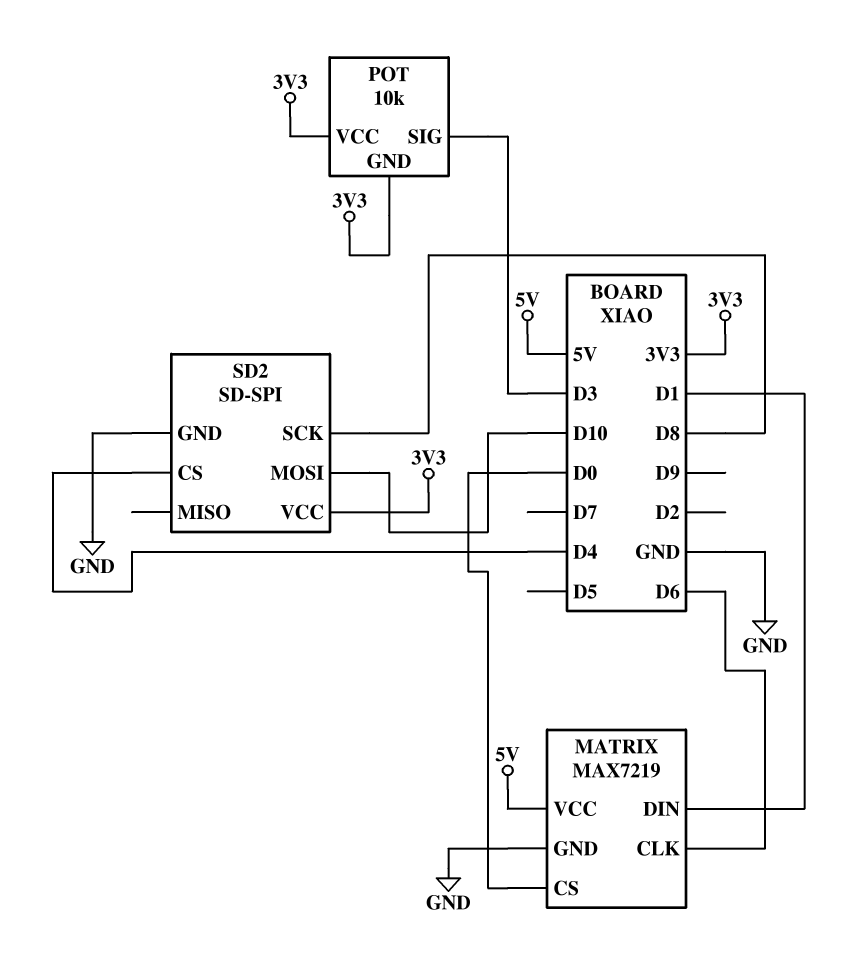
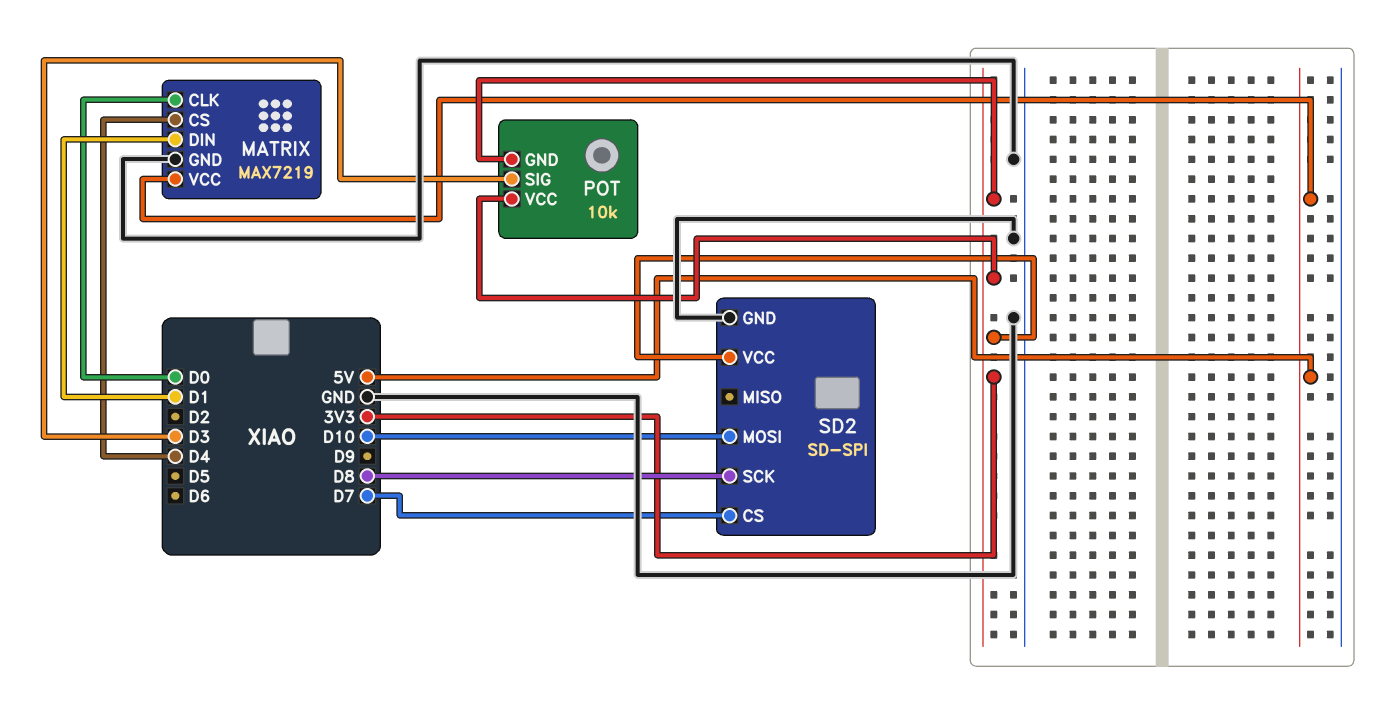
MATRIX pin CLK: D6 -> D0
MATRIX pin CS: D0 -> D4
SD2 pin CS: D4 -> D7

